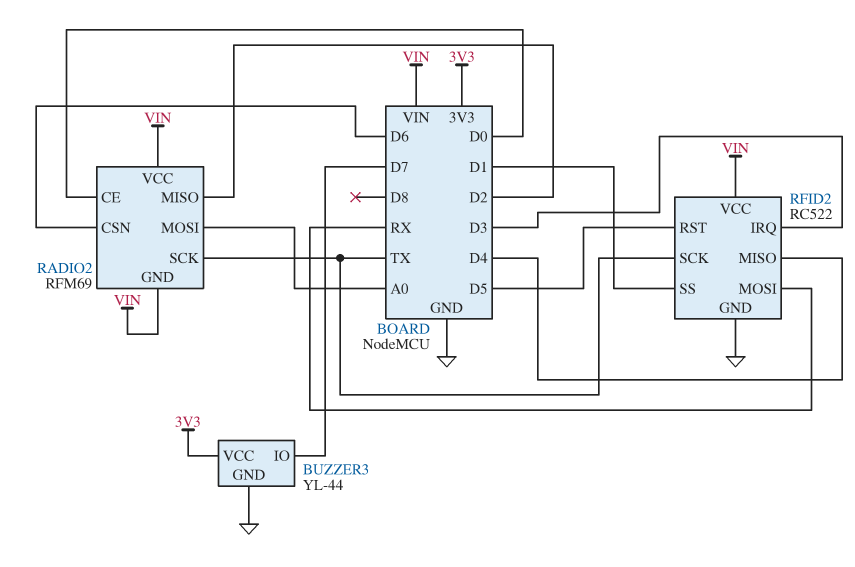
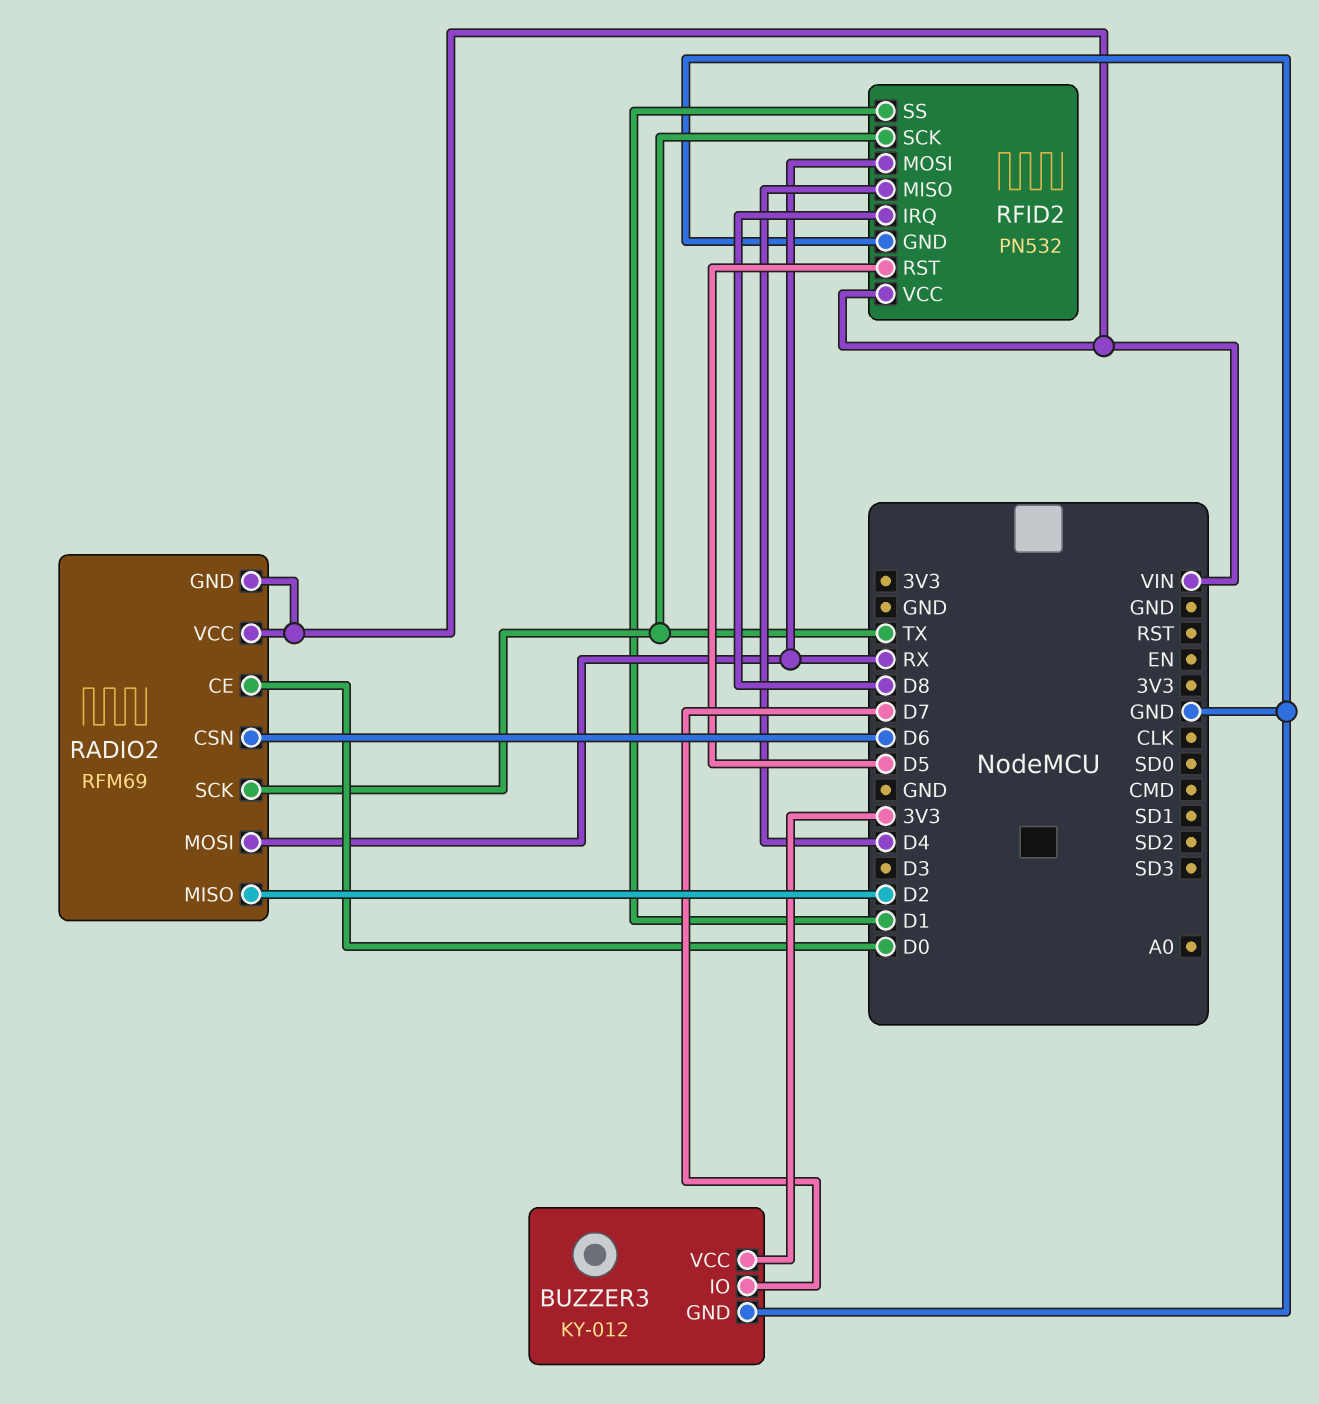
BUZZER3: YL-44 -> KY-012
RADIO2 pin MOSI: A0 -> RX
RFID2: RC522 -> PN532
RFID2 pin IRQ: D3 -> D8

